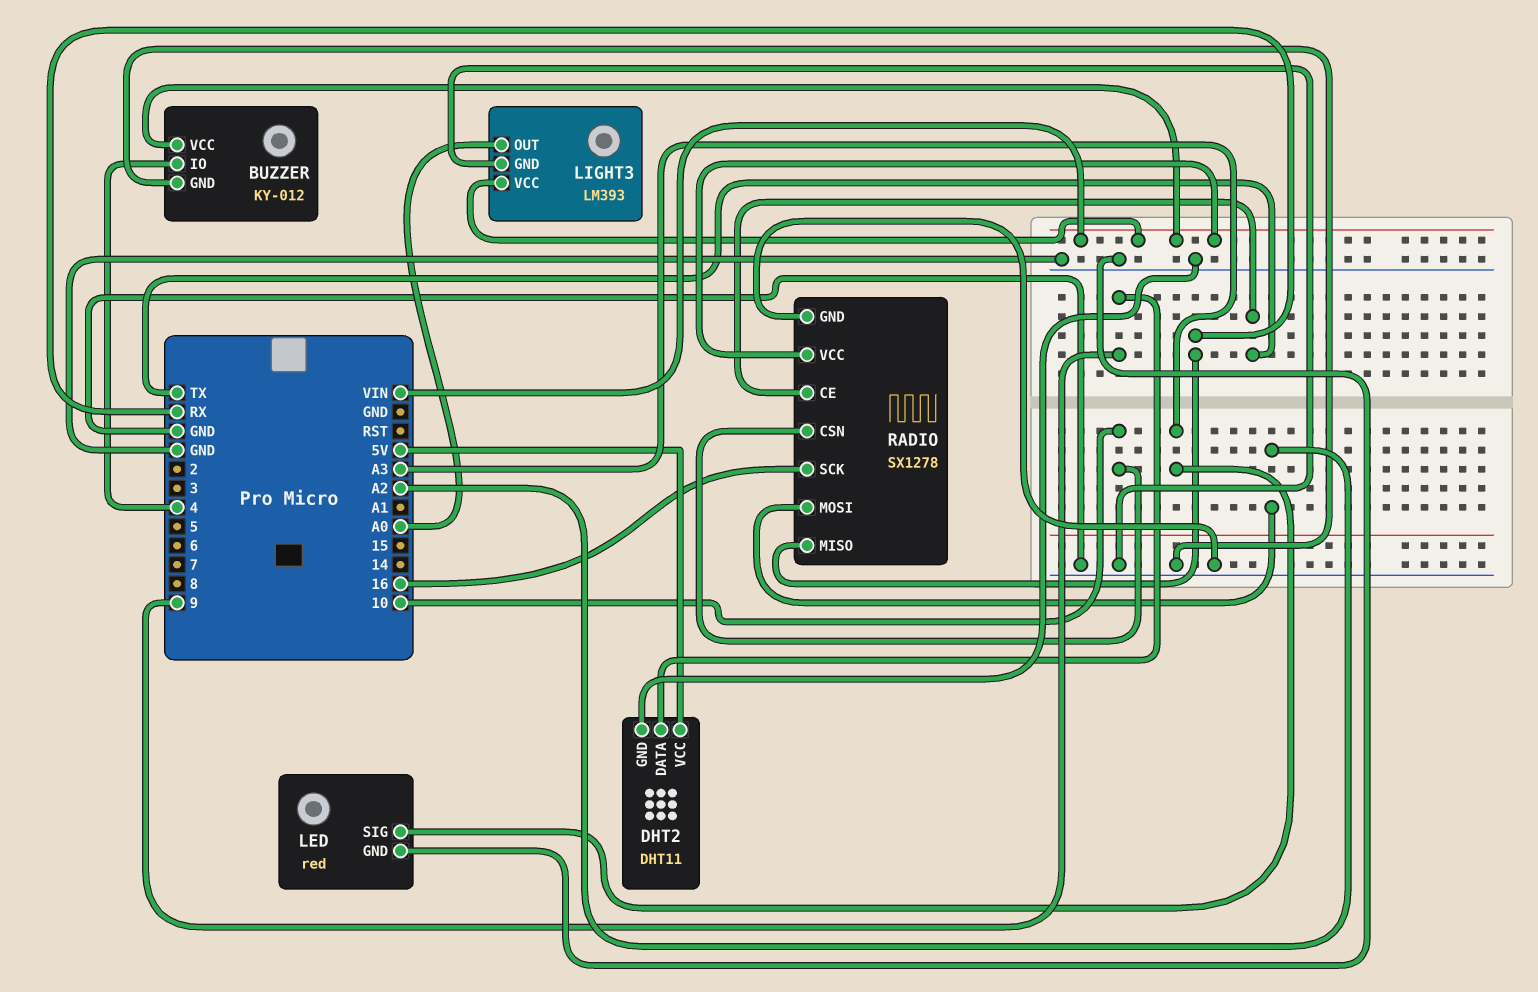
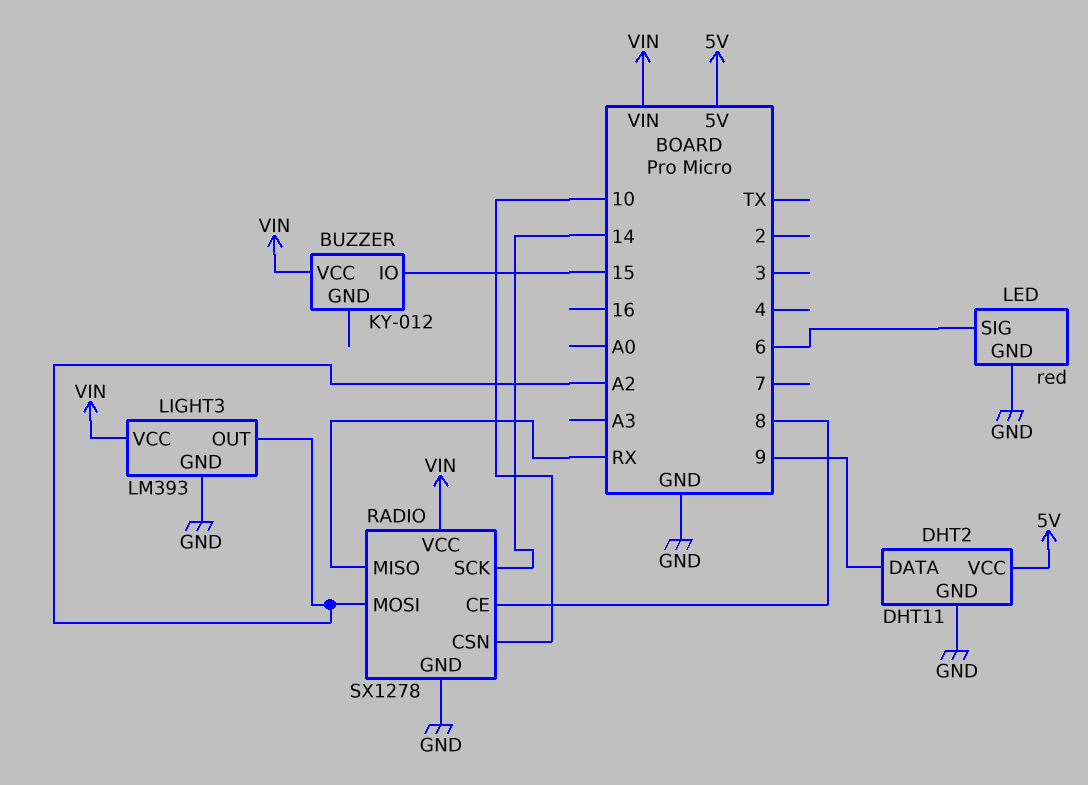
BUZZER pin GND: GND -> none
BUZZER pin IO: 4 -> 15
LED pin SIG: A3 -> 6
LIGHT3 pin OUT: A0 -> A2
RADIO pin CE: TX -> 8
RADIO pin SCK: 16 -> 14

